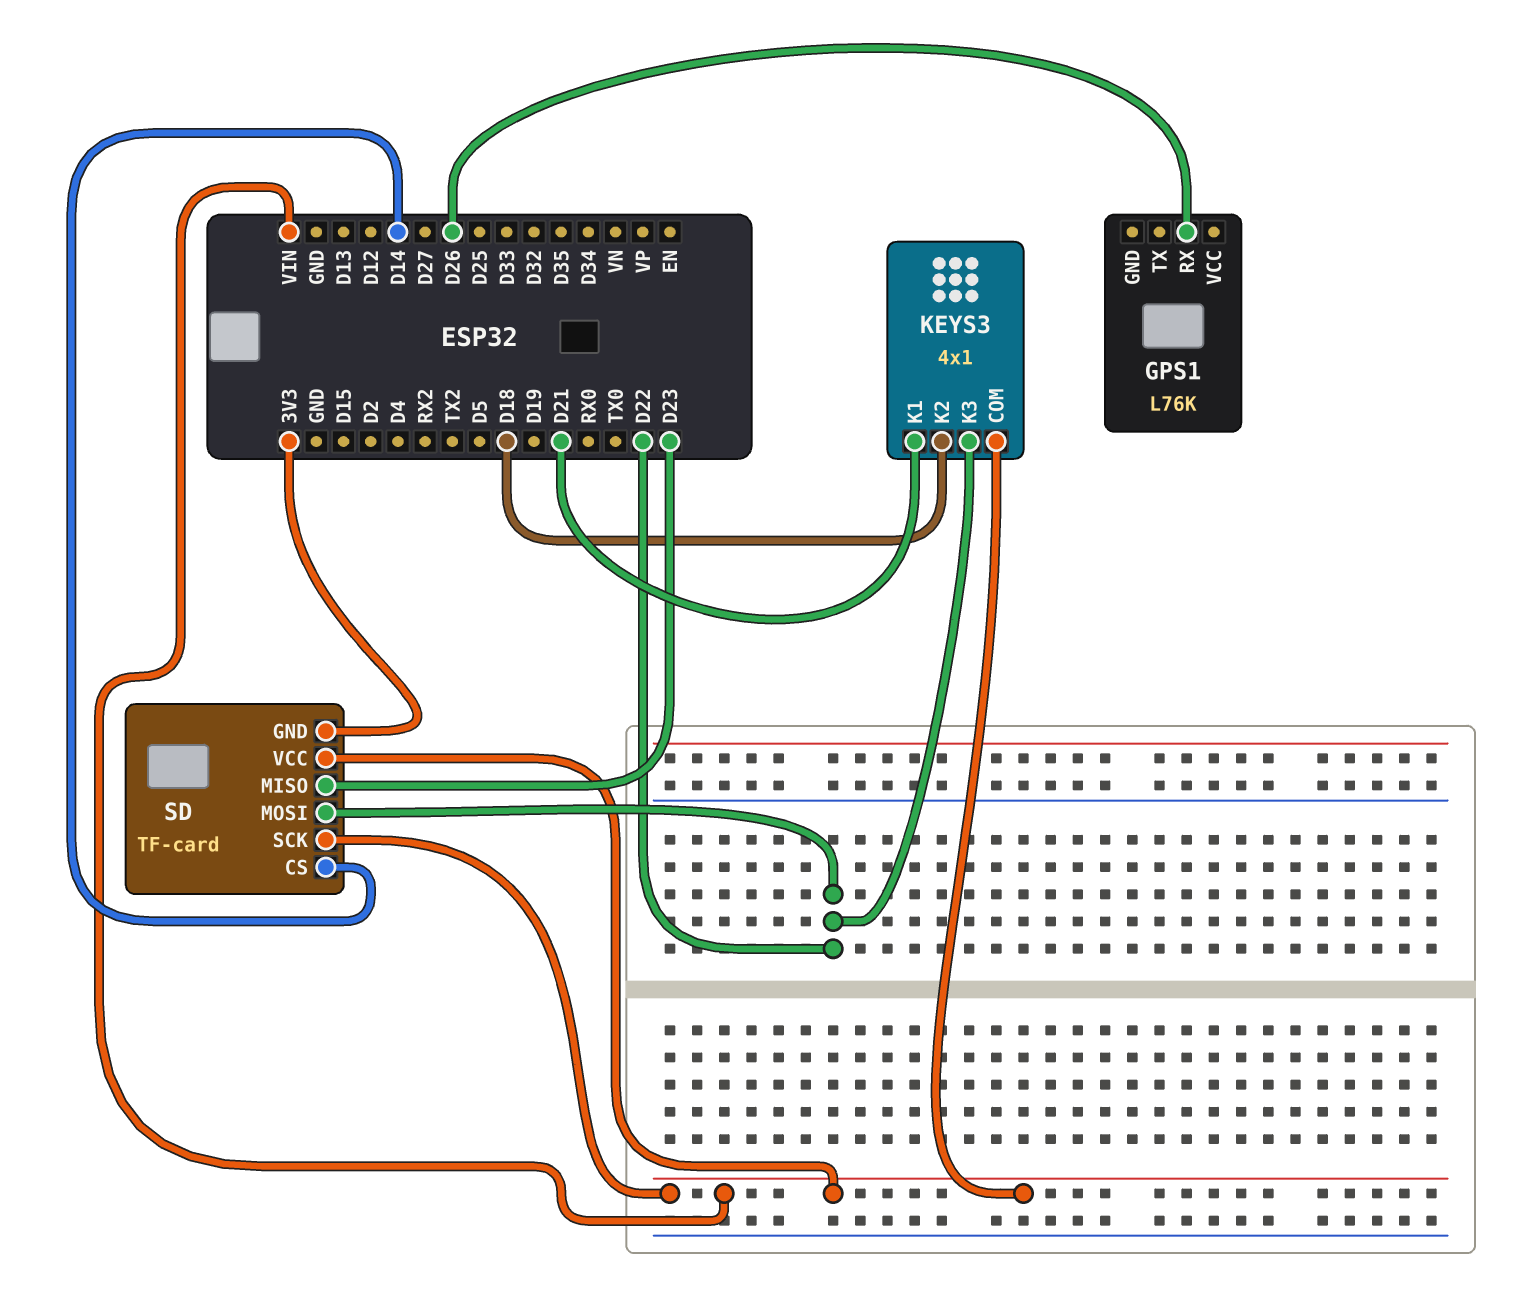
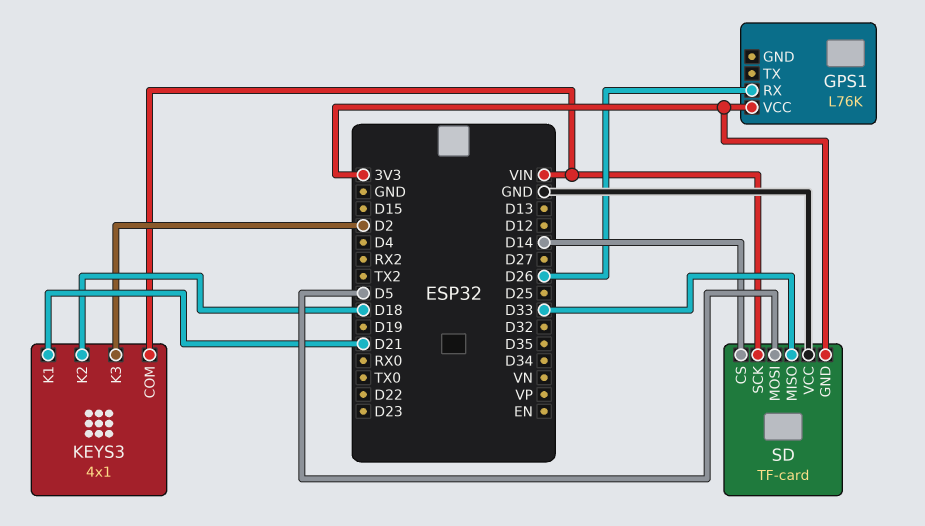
GPS1 pin VCC: none -> 3V3
KEYS3 pin K3: D22 -> D2
SD pin MISO: D23 -> D33
SD pin MOSI: D22 -> D5
SD pin VCC: VIN -> GND

